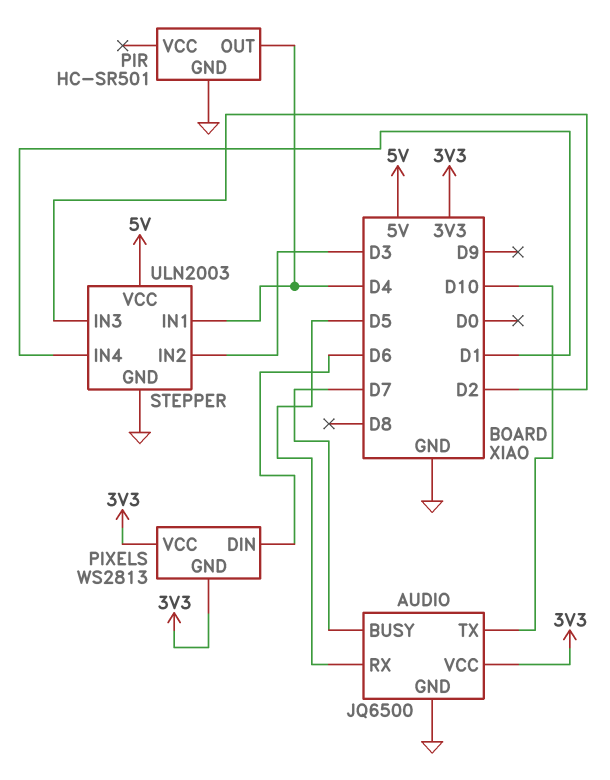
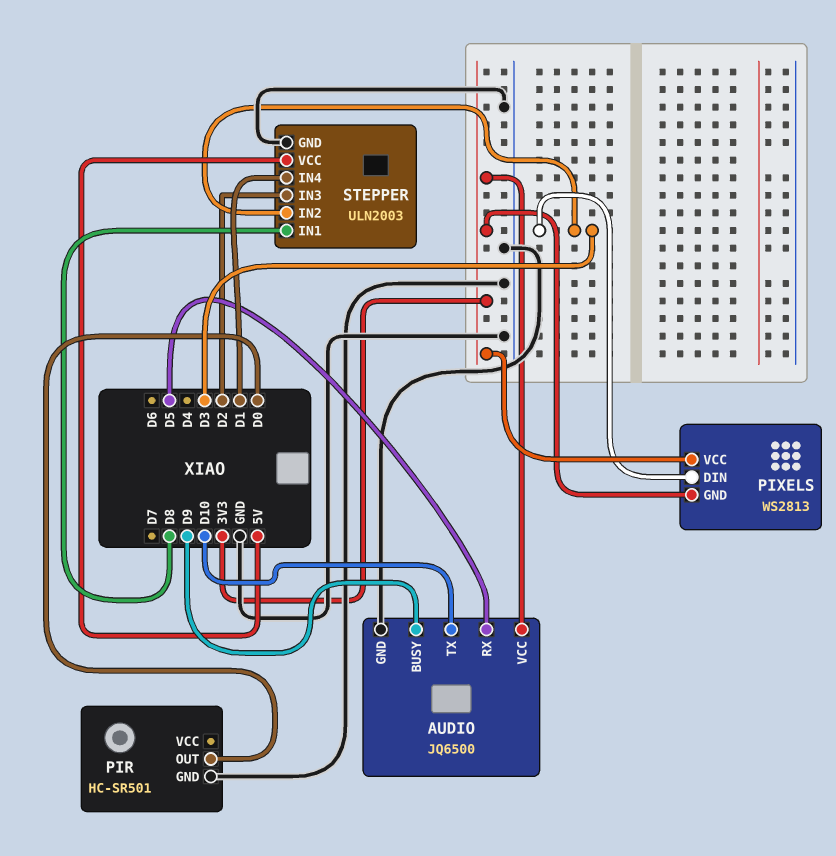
AUDIO pin BUSY: D7 -> D9
PIR pin OUT: D4 -> D0
PIXELS pin DIN: D6 -> D3
STEPPER pin IN1: D4 -> D8

